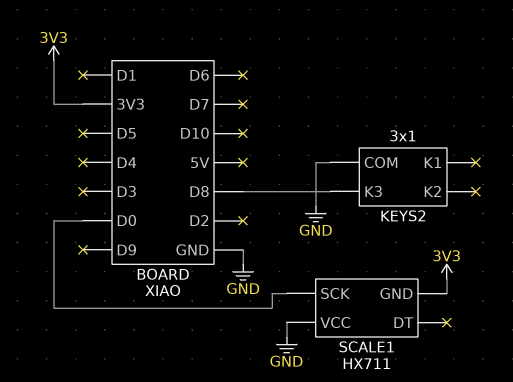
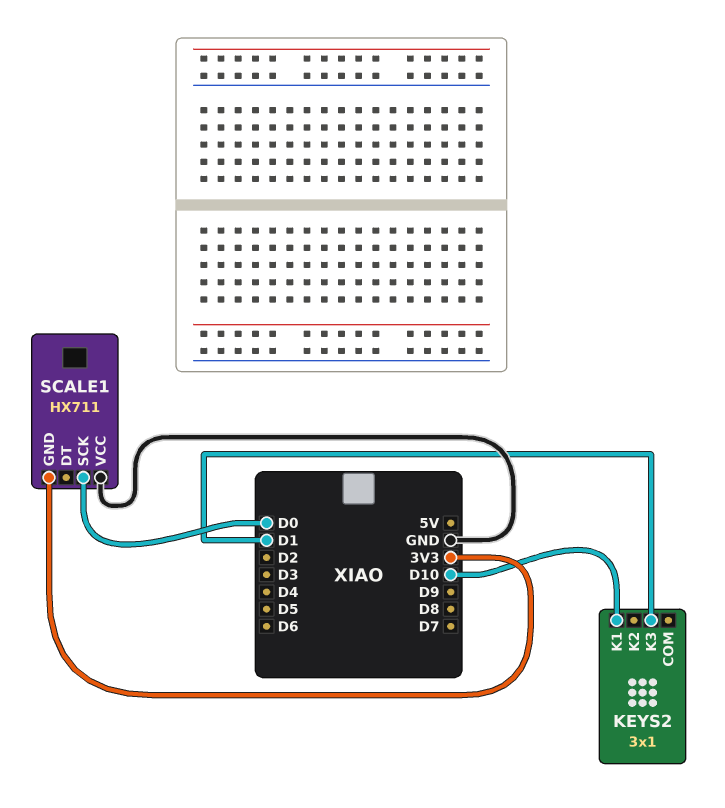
KEYS2 pin COM: GND -> none
KEYS2 pin K1: none -> D10
KEYS2 pin K3: D8 -> D1

